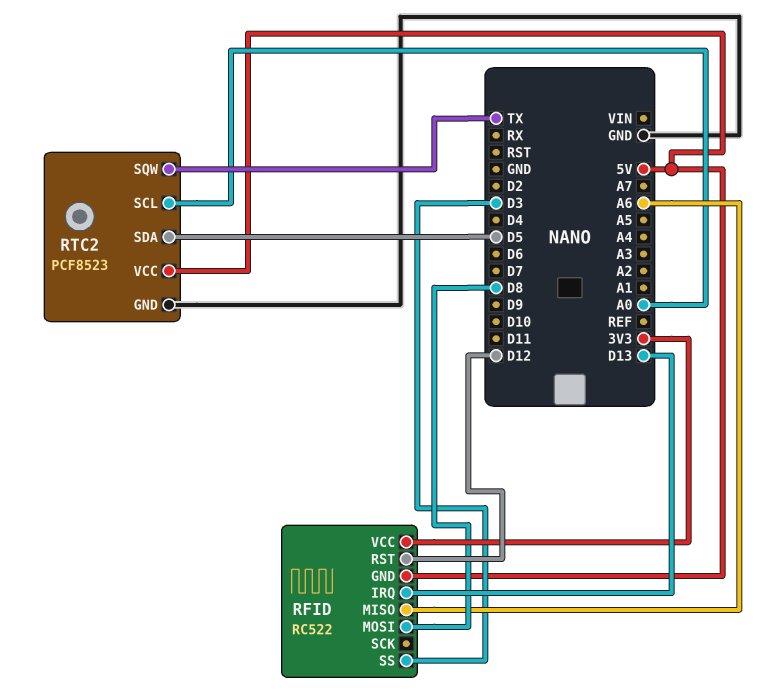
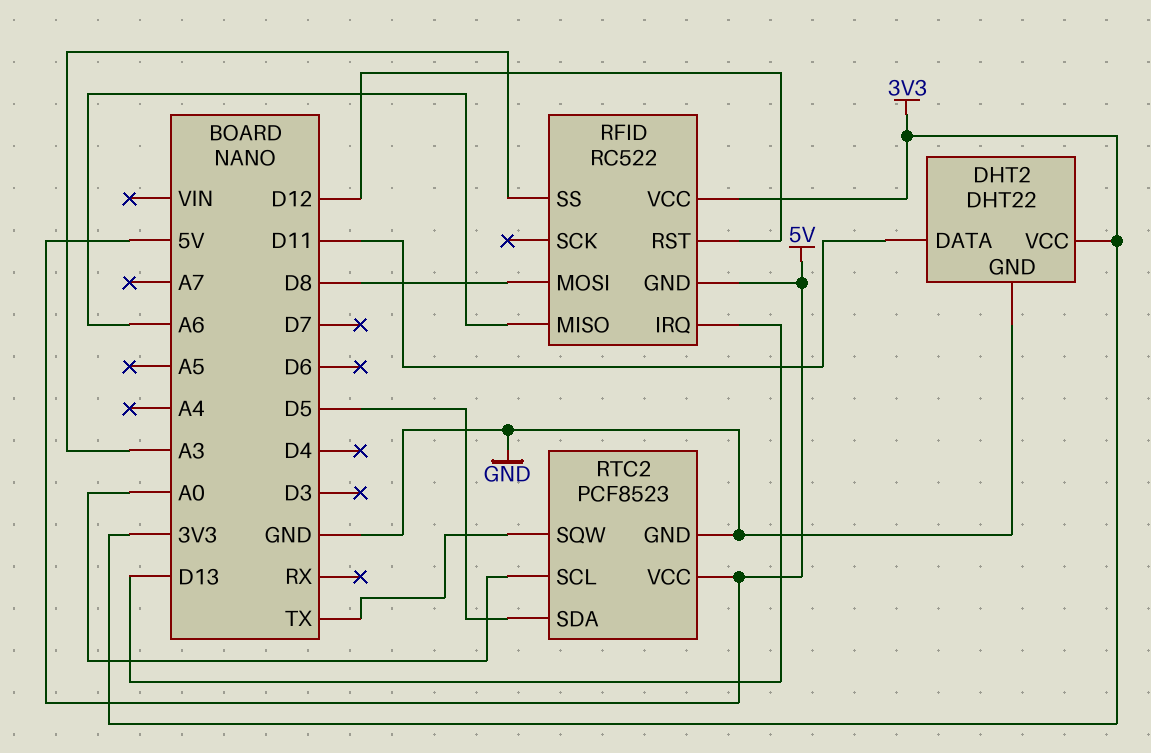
DHT2: none -> DHT22
DHT2 pin DATA: none -> D11
DHT2 pin GND: none -> GND
DHT2 pin VCC: none -> 3V3
RFID pin SS: D3 -> A3

